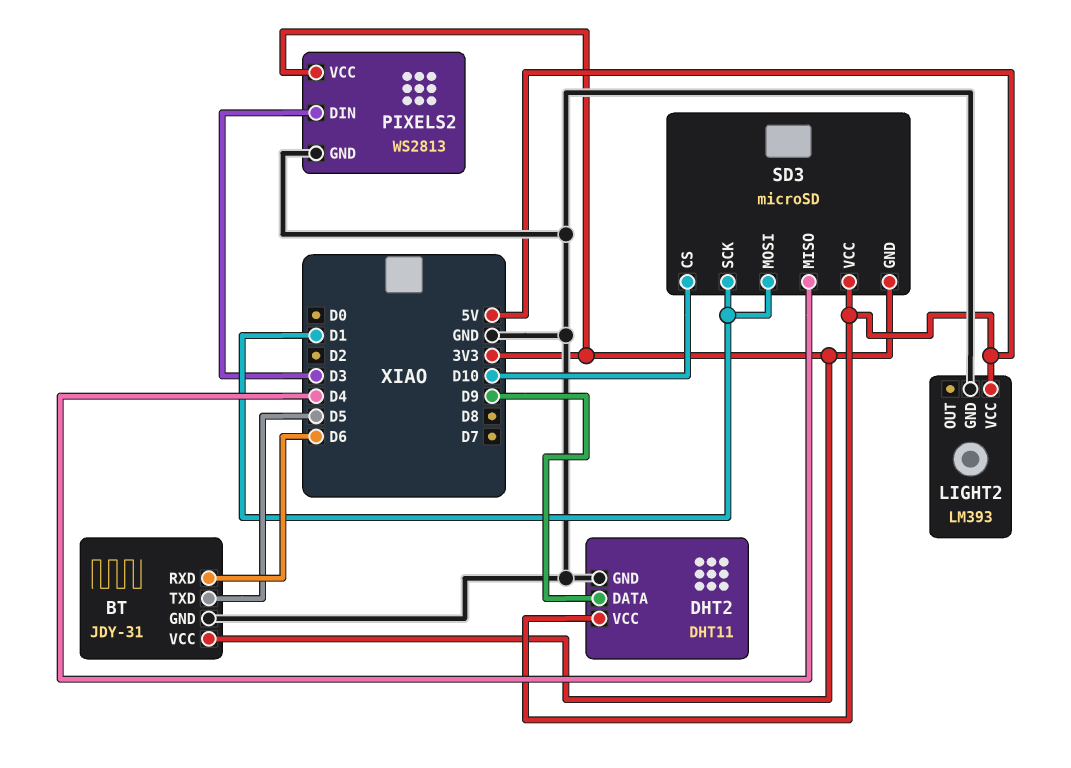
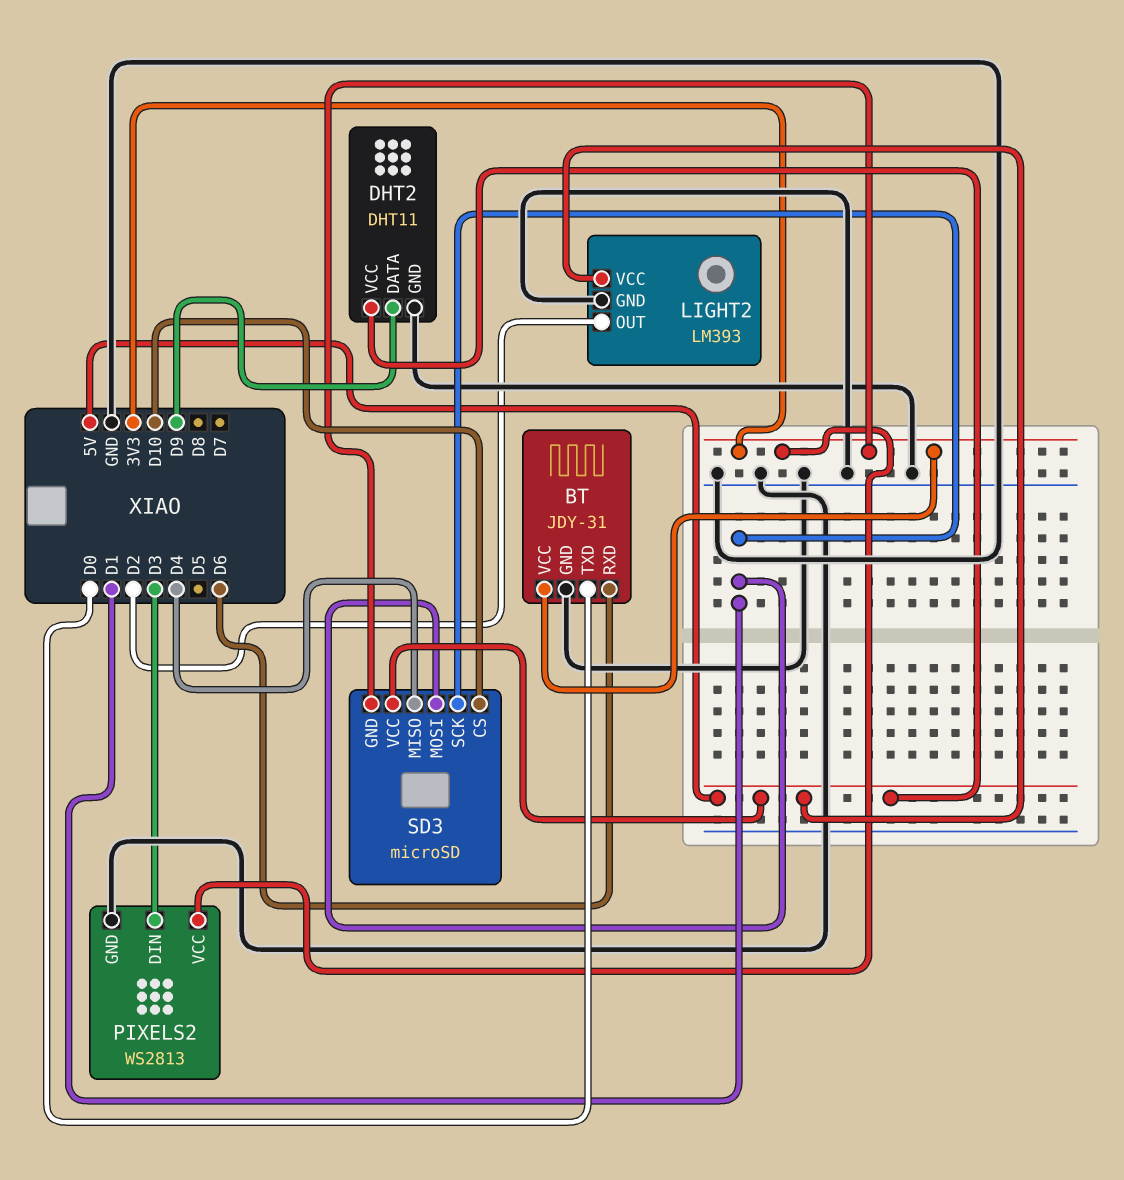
BT pin TXD: D5 -> D0
LIGHT2 pin OUT: none -> D2

